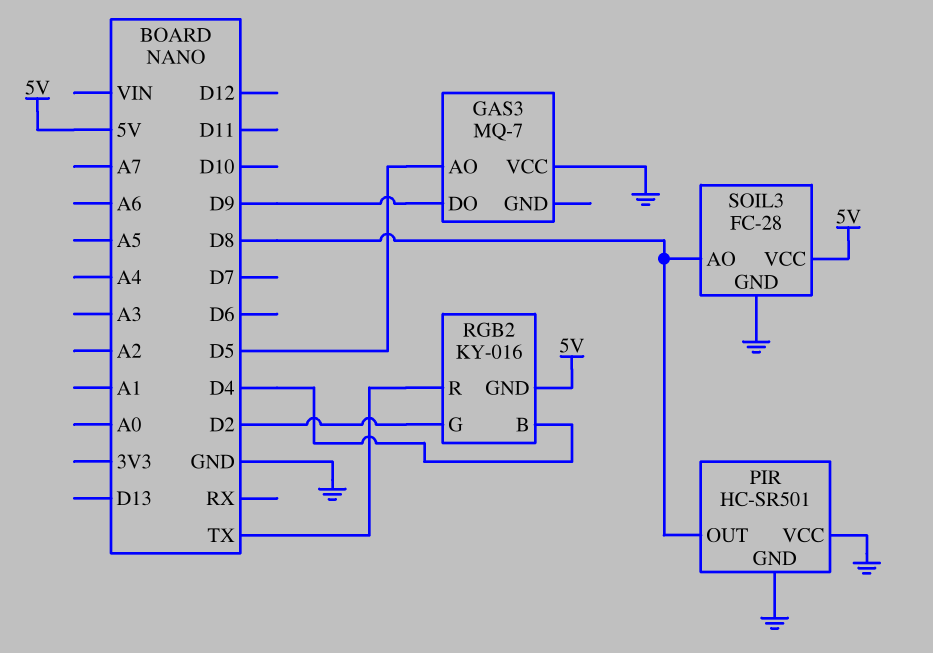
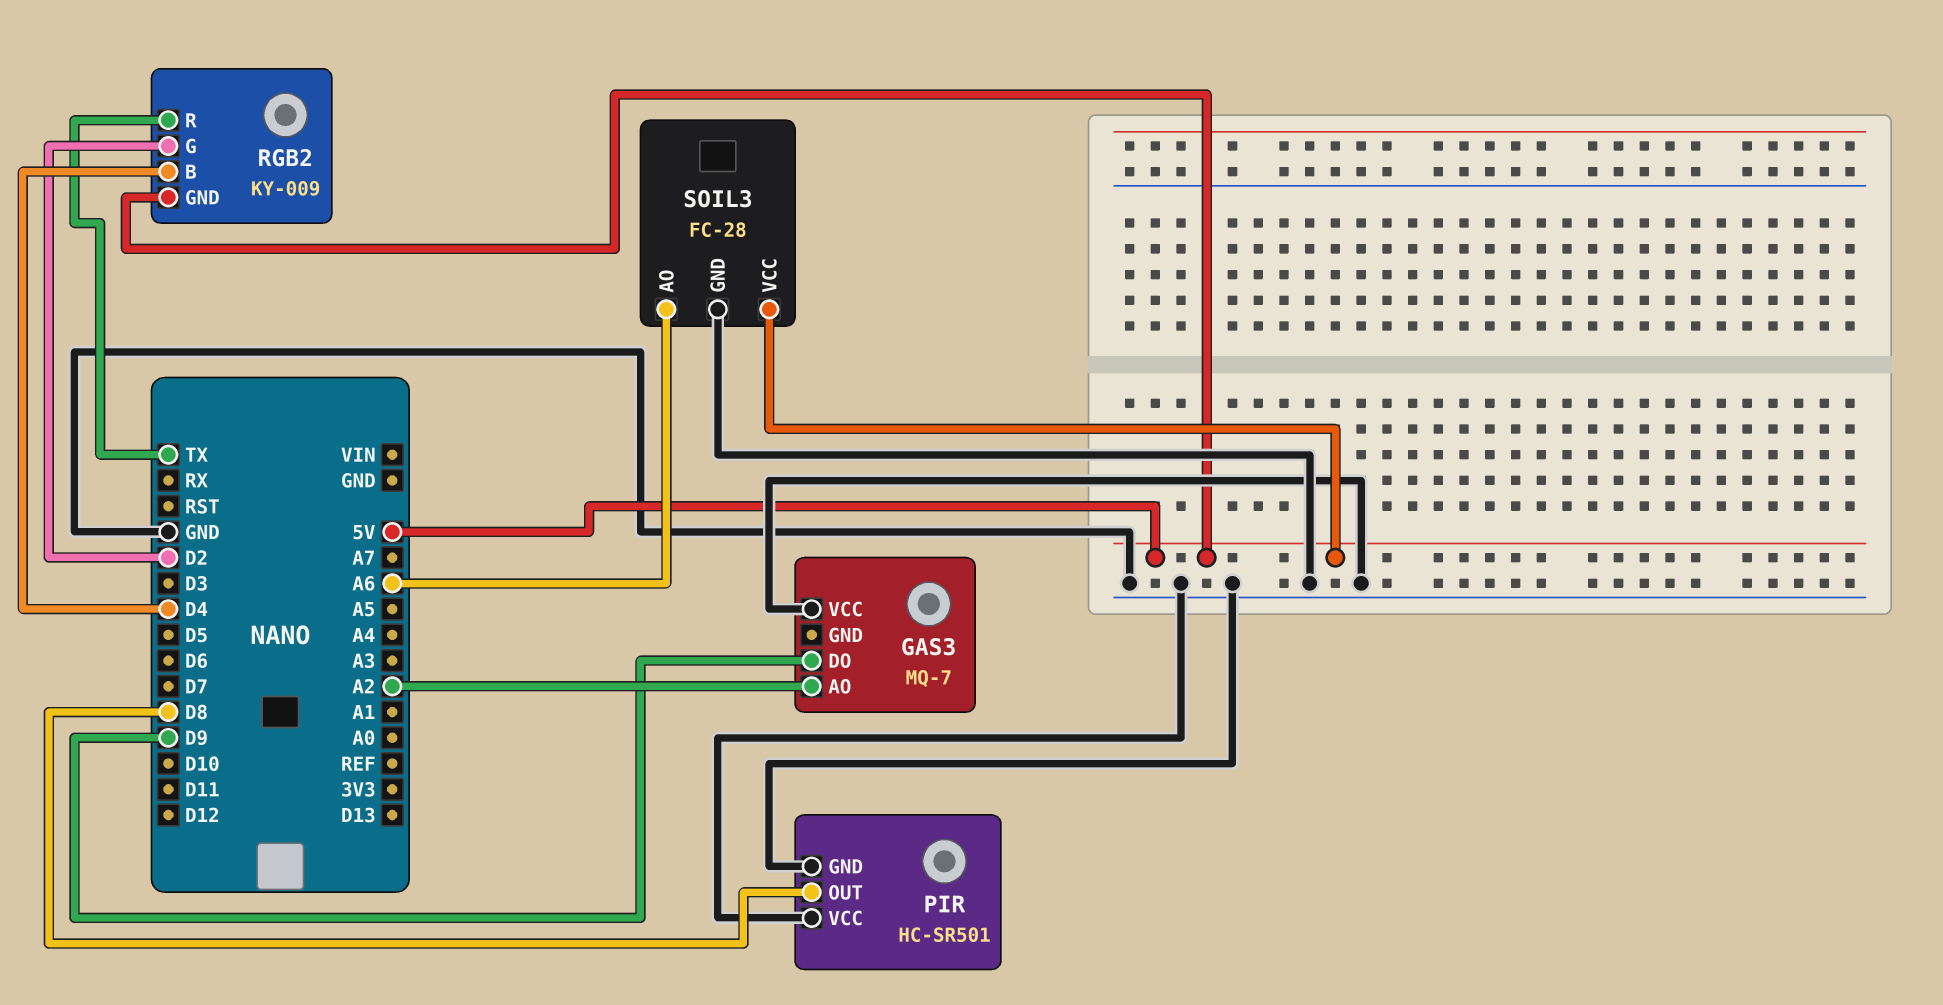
GAS3 pin AO: D5 -> A2
RGB2: KY-016 -> KY-009
SOIL3 pin AO: D8 -> A6

